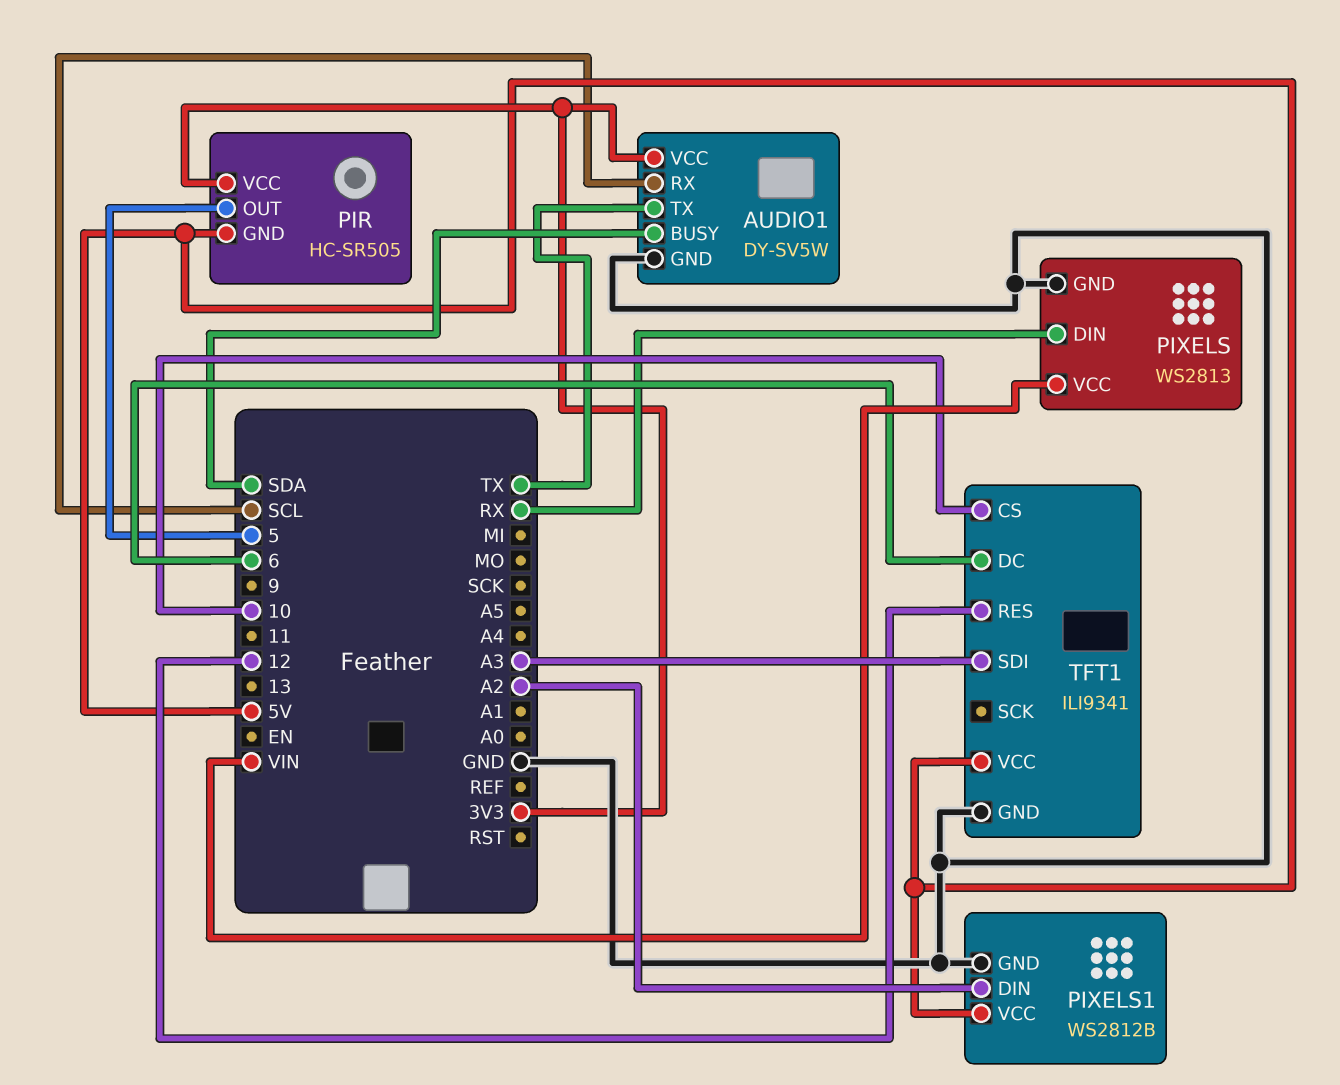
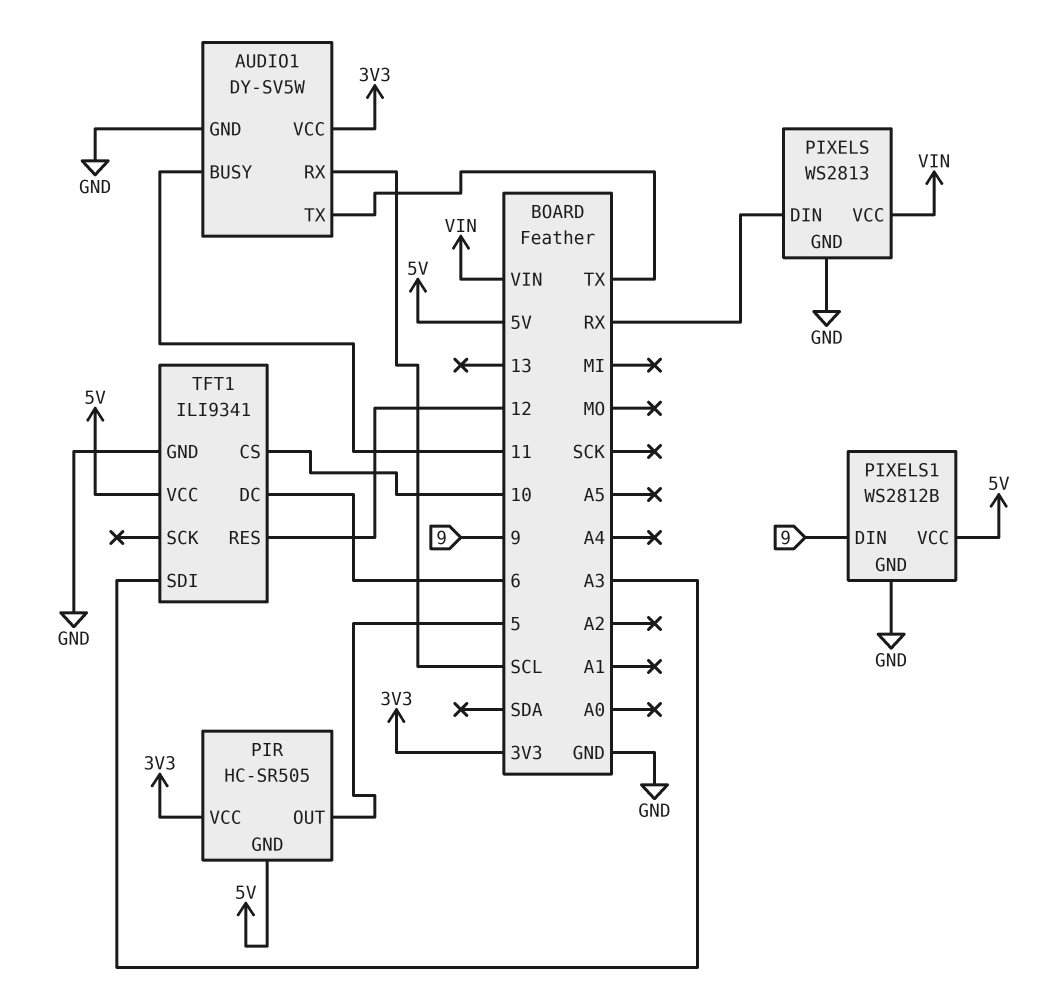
AUDIO1 pin BUSY: SDA -> 11
PIXELS1 pin DIN: A2 -> 9

